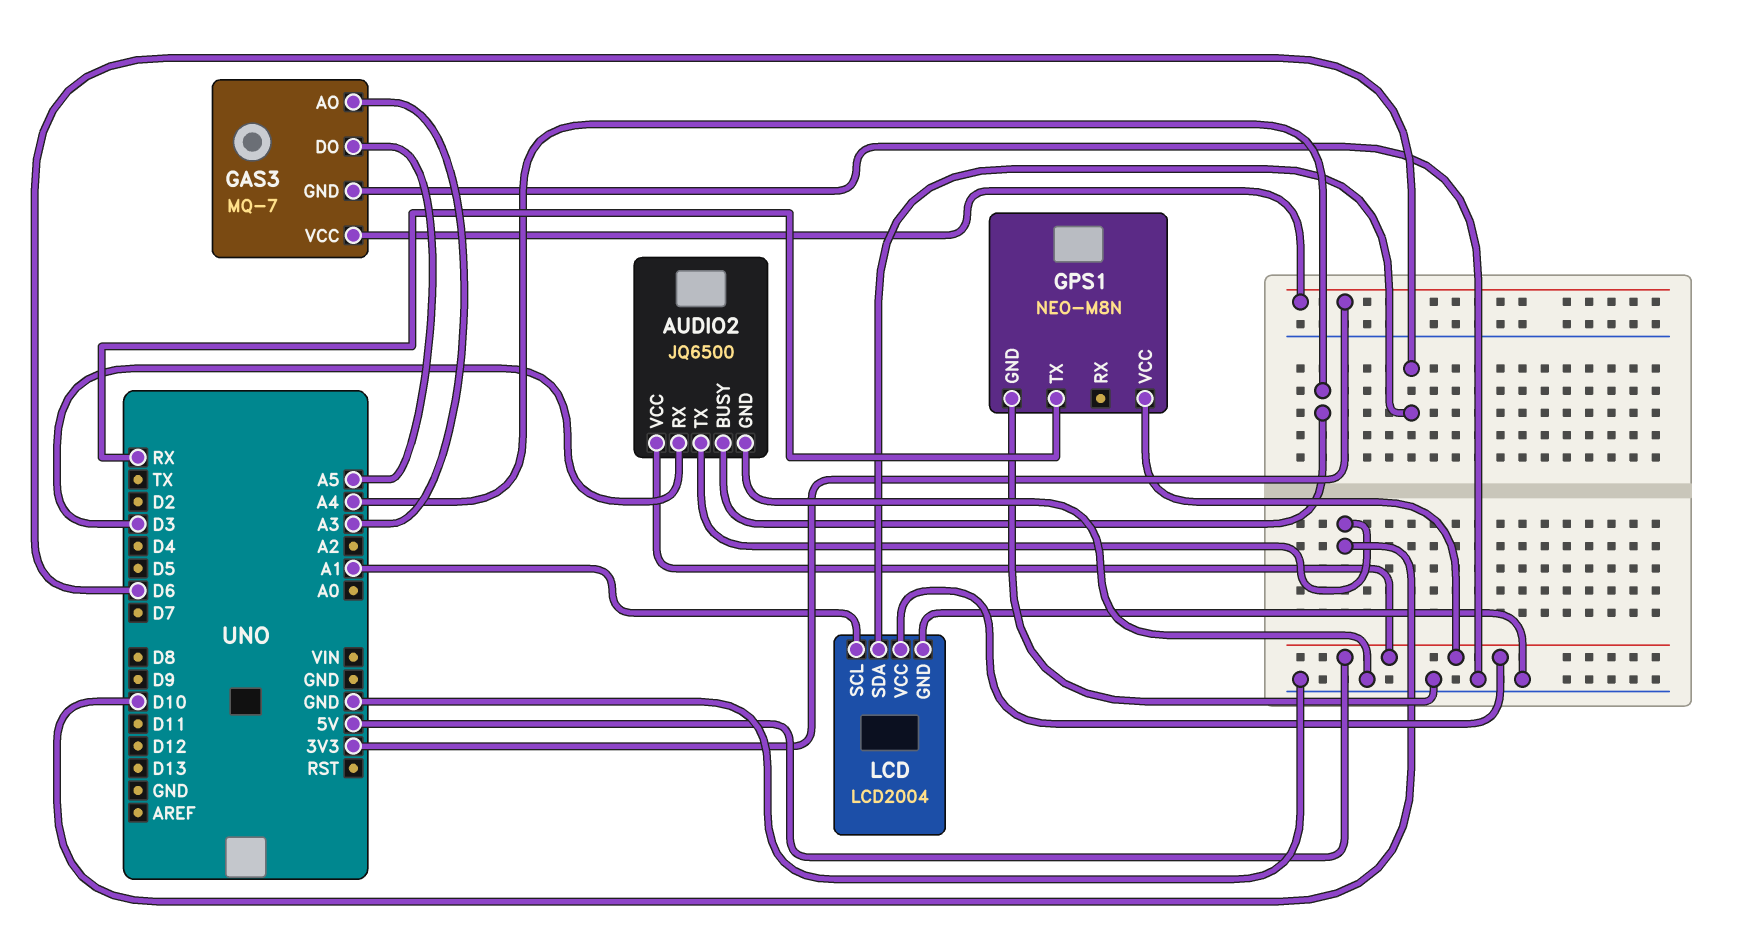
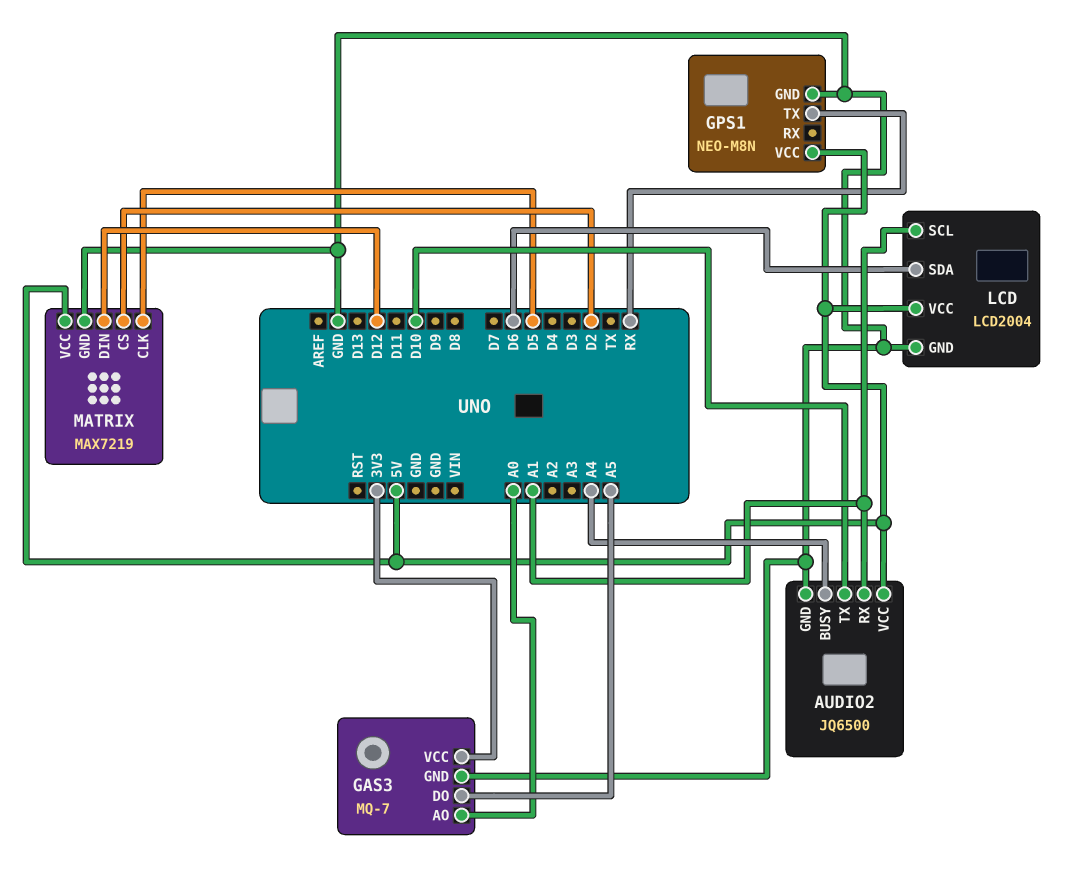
AUDIO2 pin RX: D3 -> A1
GAS3 pin AO: A3 -> A0
MATRIX: none -> MAX7219
MATRIX pin CLK: none -> D5
MATRIX pin CS: none -> D2
MATRIX pin DIN: none -> D12
MATRIX pin GND: none -> GND
MATRIX pin VCC: none -> 5V

